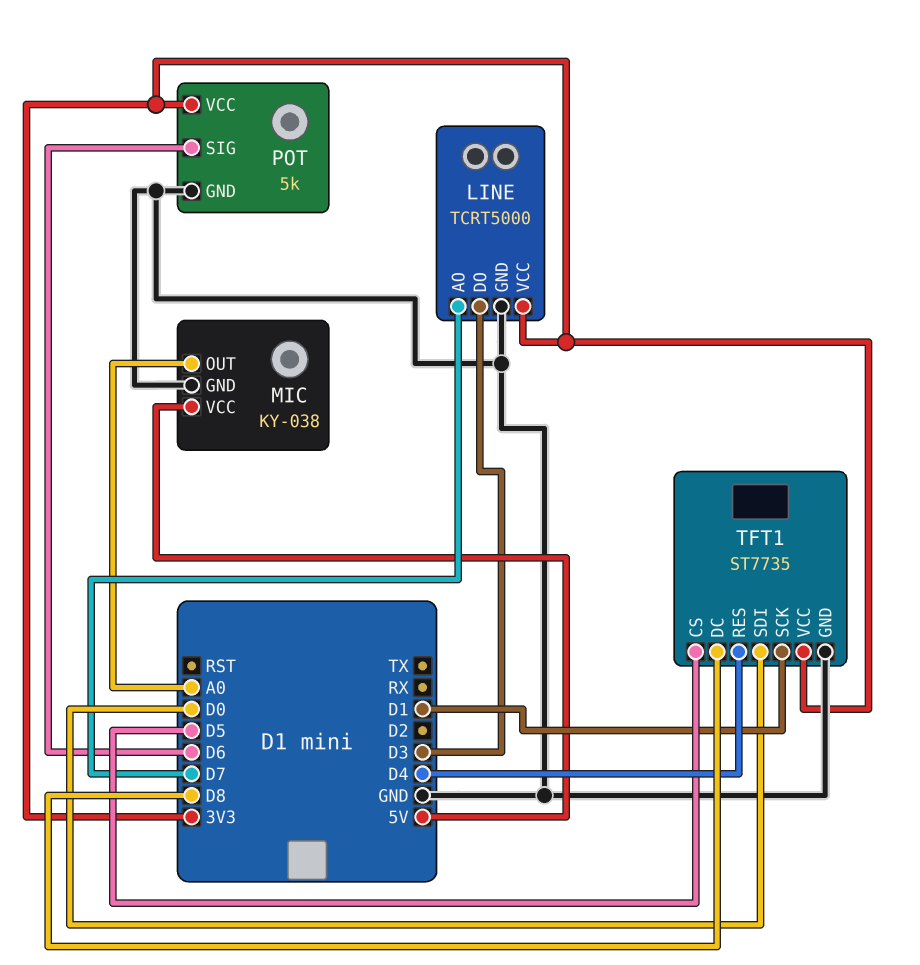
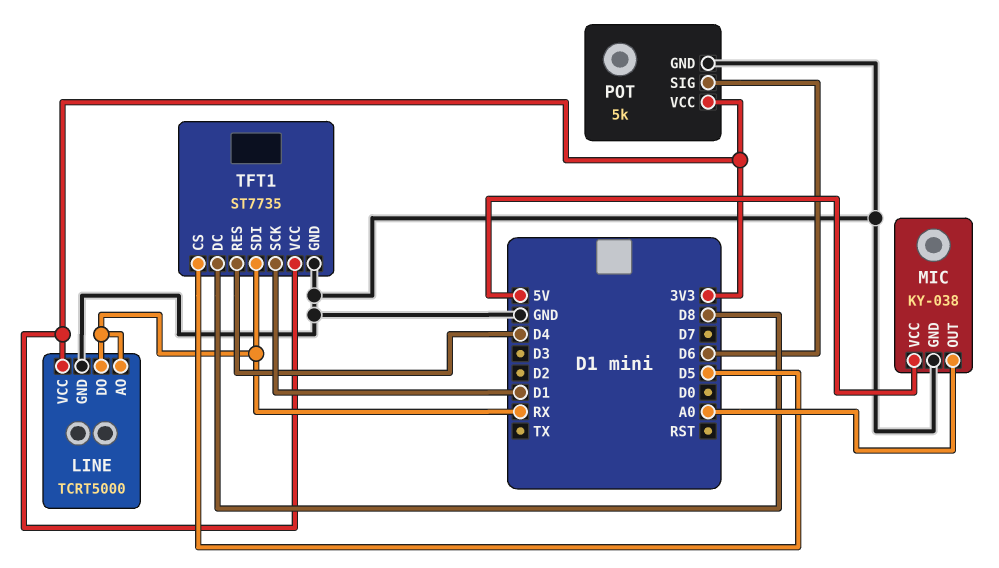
LINE pin AO: D7 -> RX
LINE pin DO: D3 -> RX
TFT1 pin SDI: D0 -> RX

